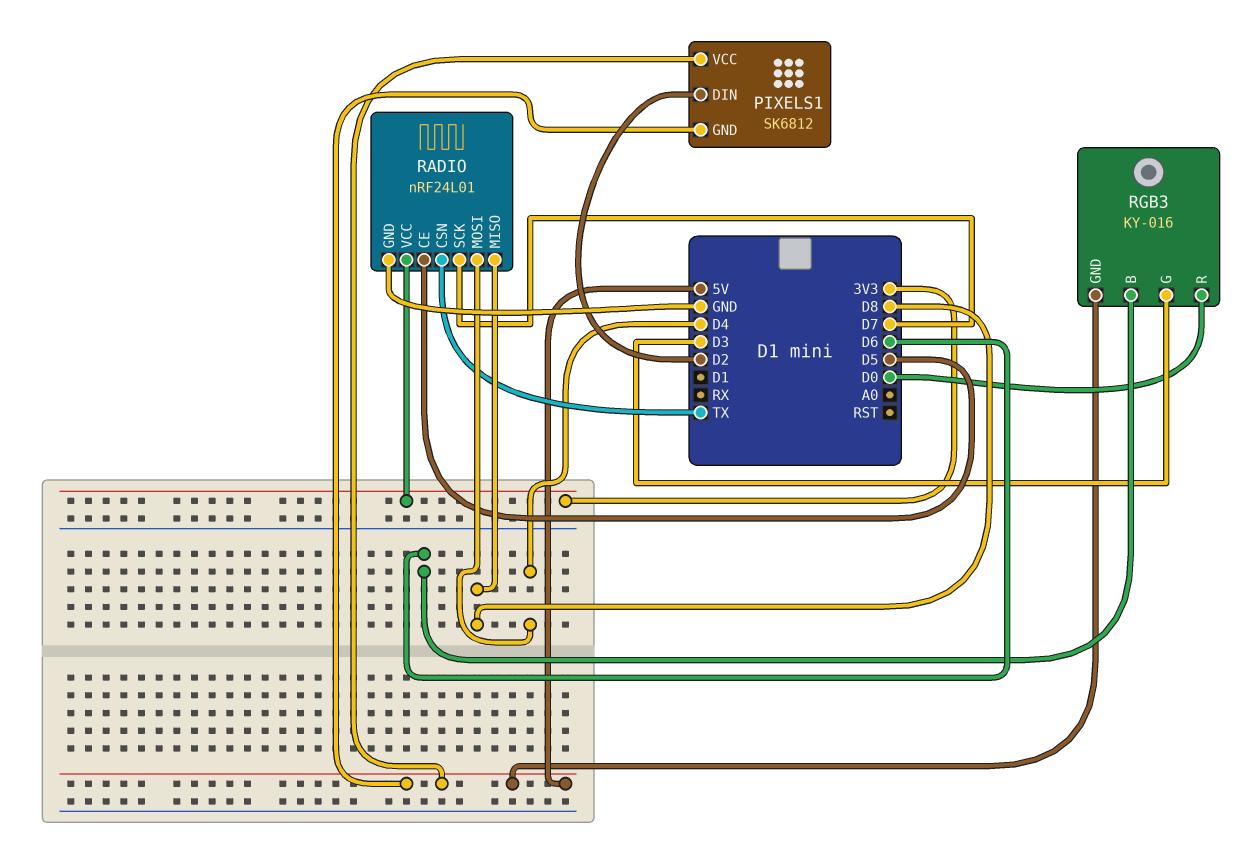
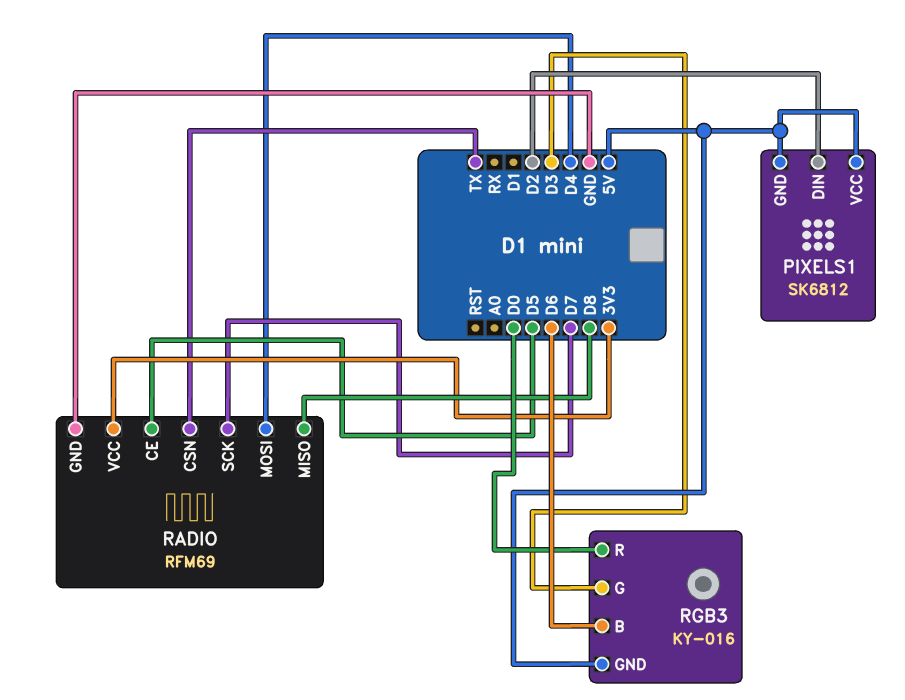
RADIO: nRF24L01 -> RFM69

